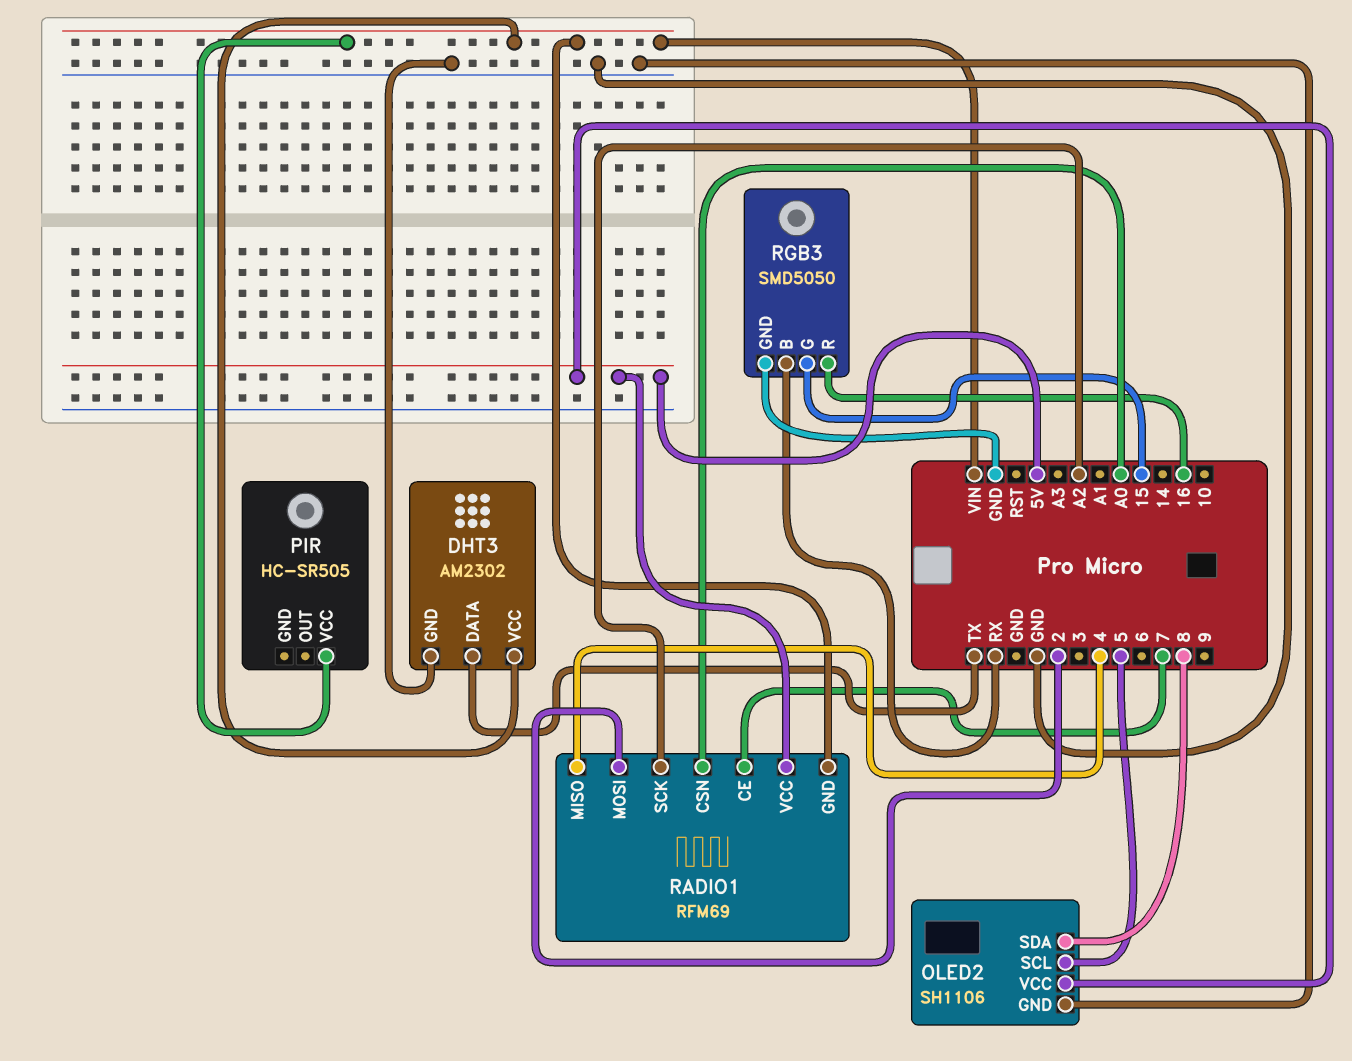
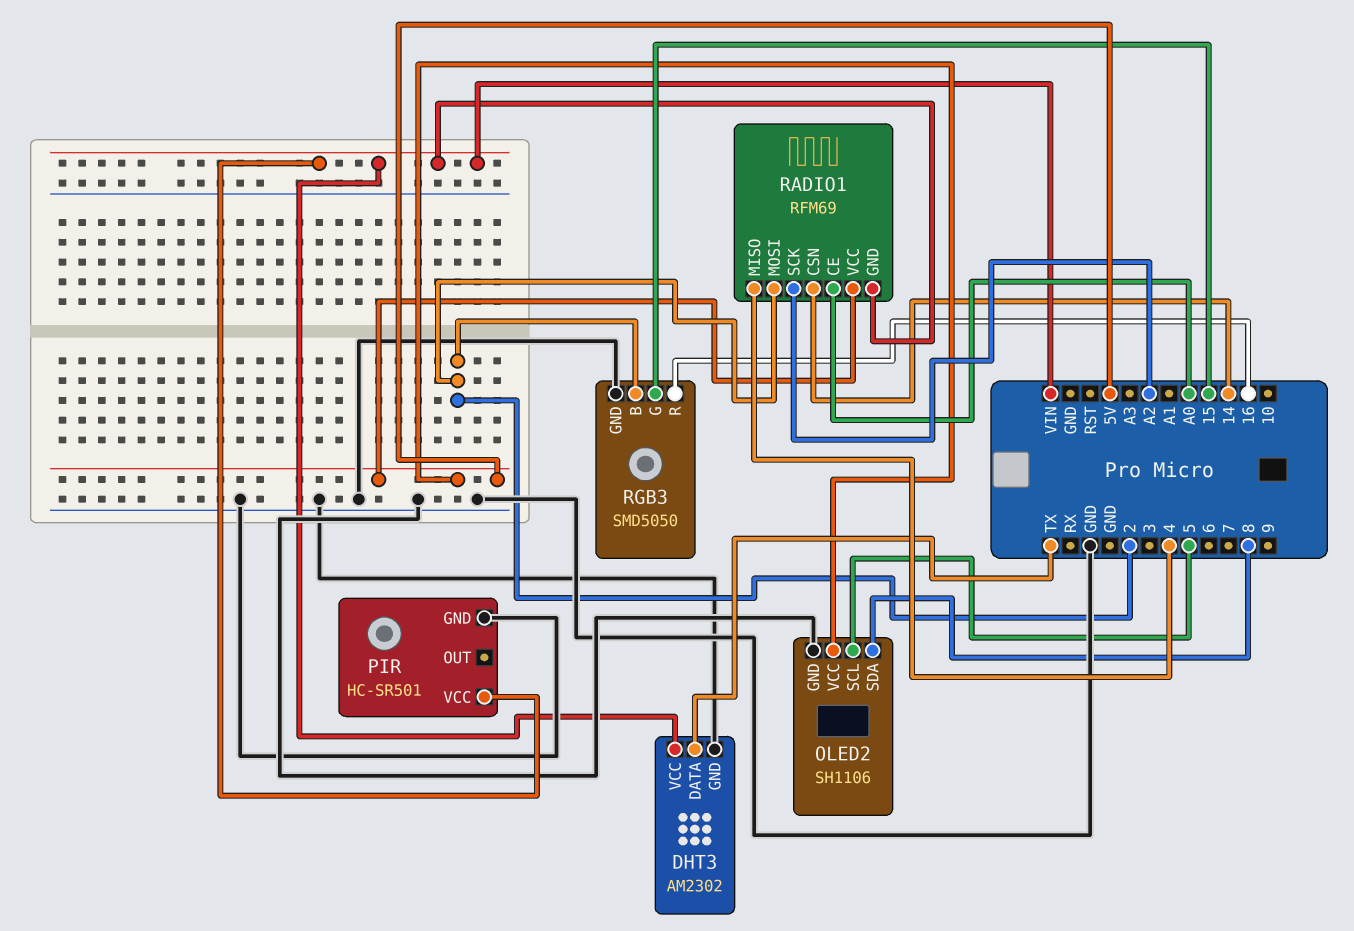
PIR: HC-SR505 -> HC-SR501
PIR pin GND: none -> GND
RADIO1 pin CE: 7 -> A0
RADIO1 pin CSN: A0 -> 14
RGB3 pin B: RX -> 2

